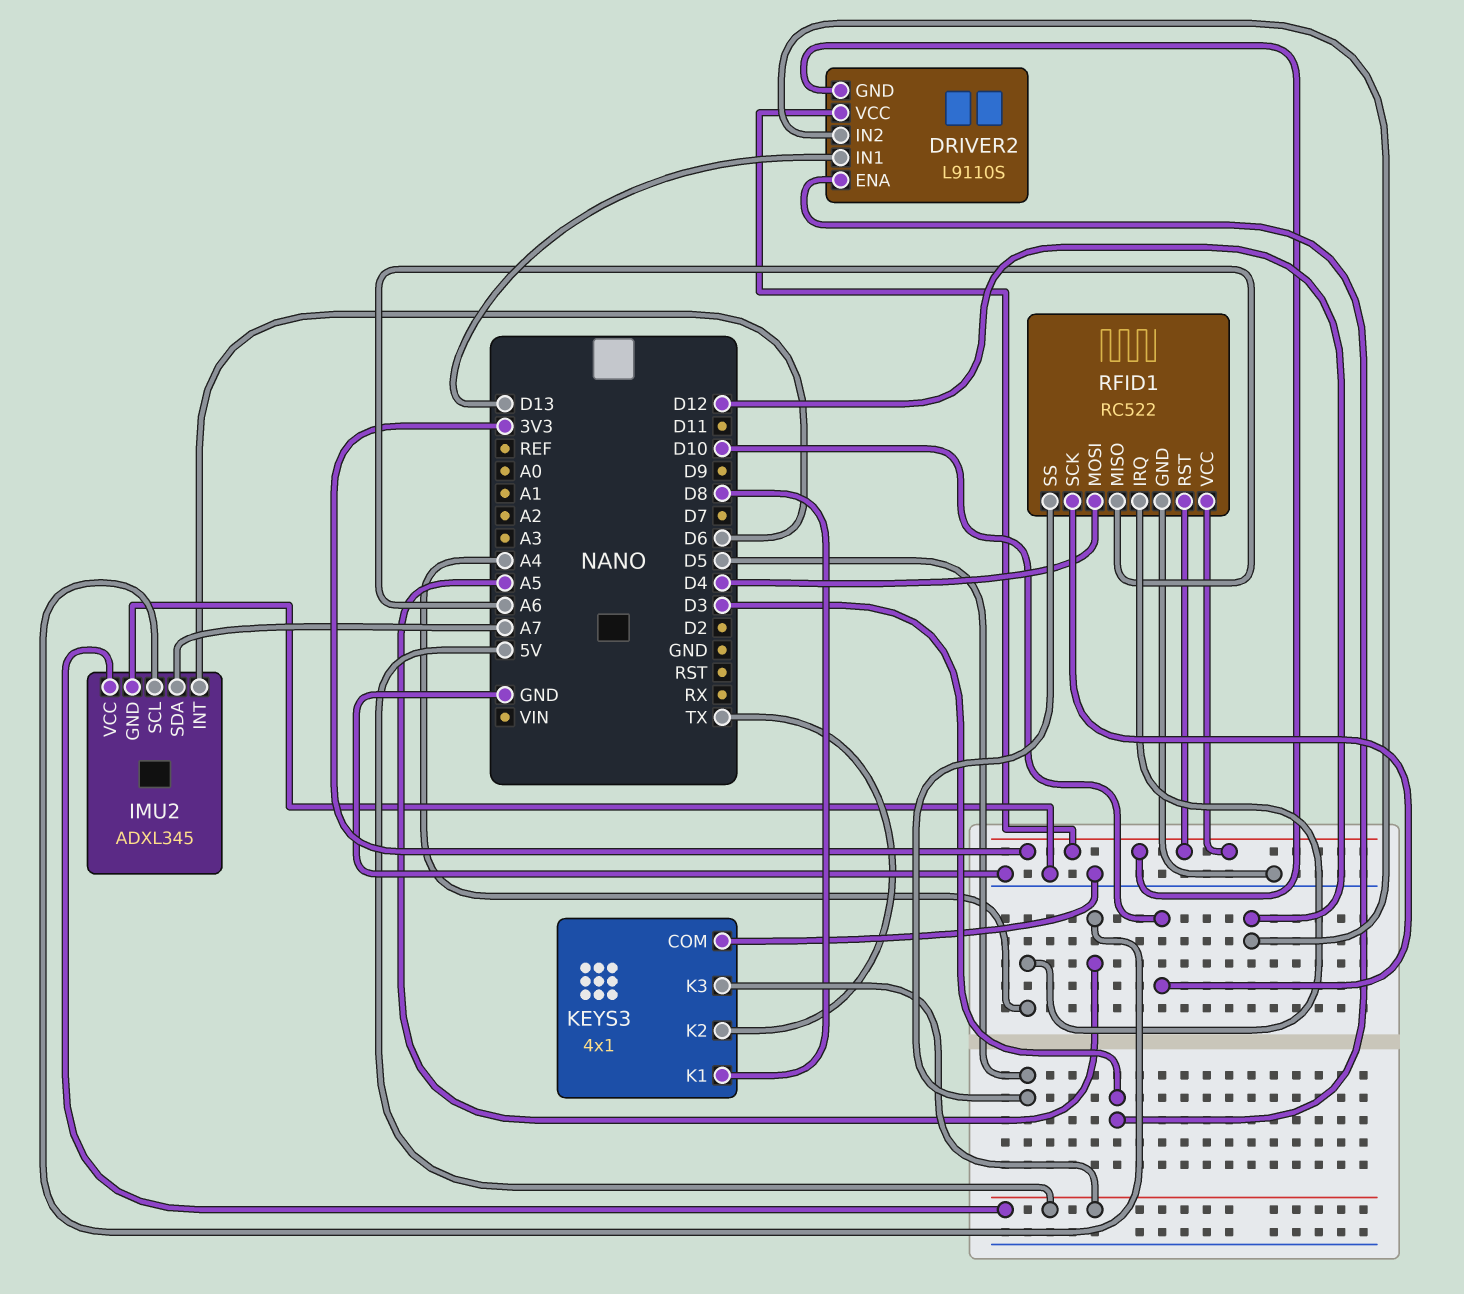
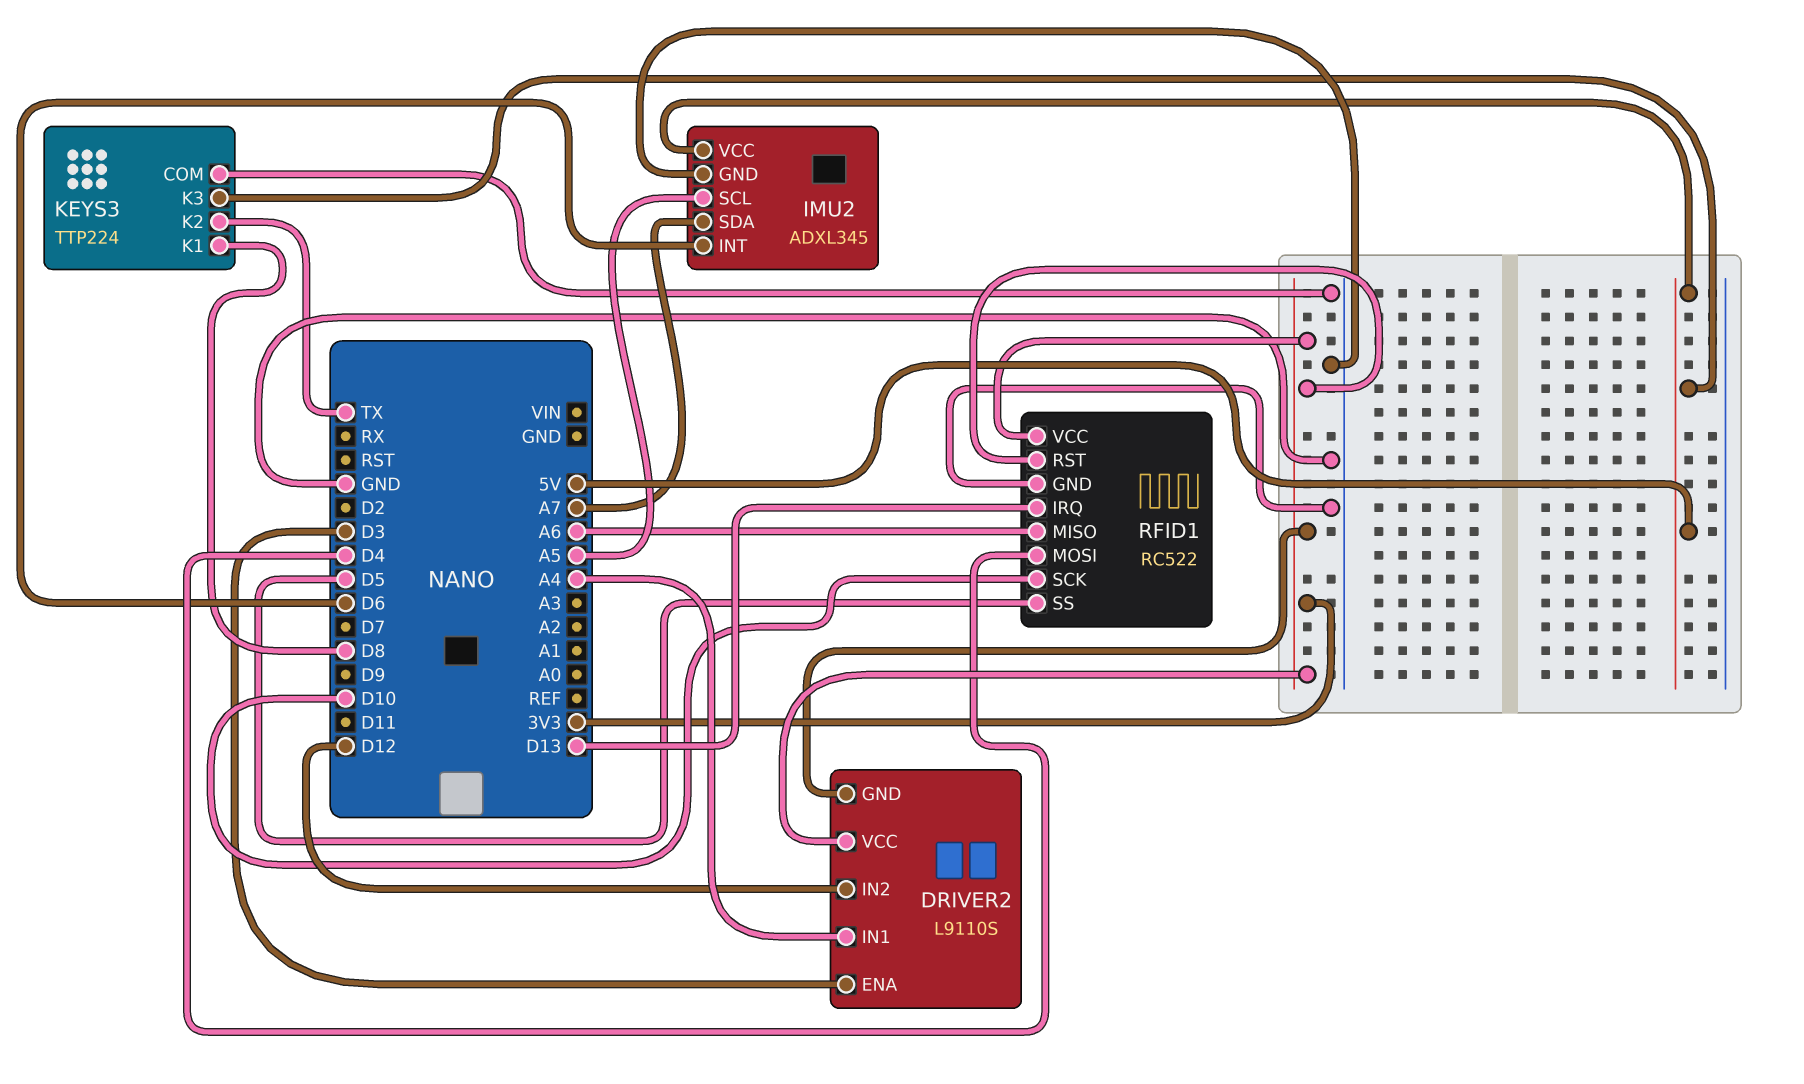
DRIVER2 pin IN1: D13 -> A4
KEYS3: 4x1 -> TTP224
RFID1 pin IRQ: A4 -> D13

